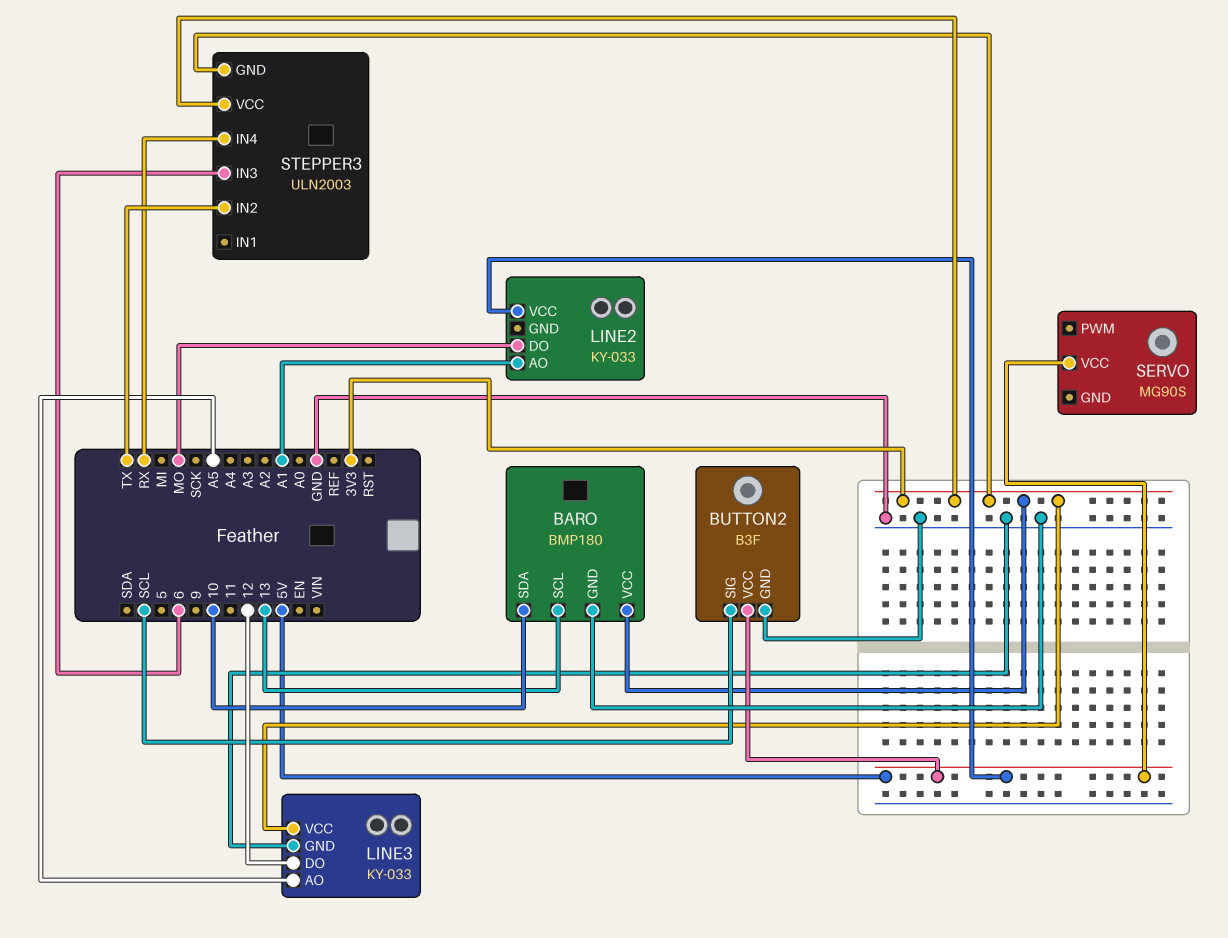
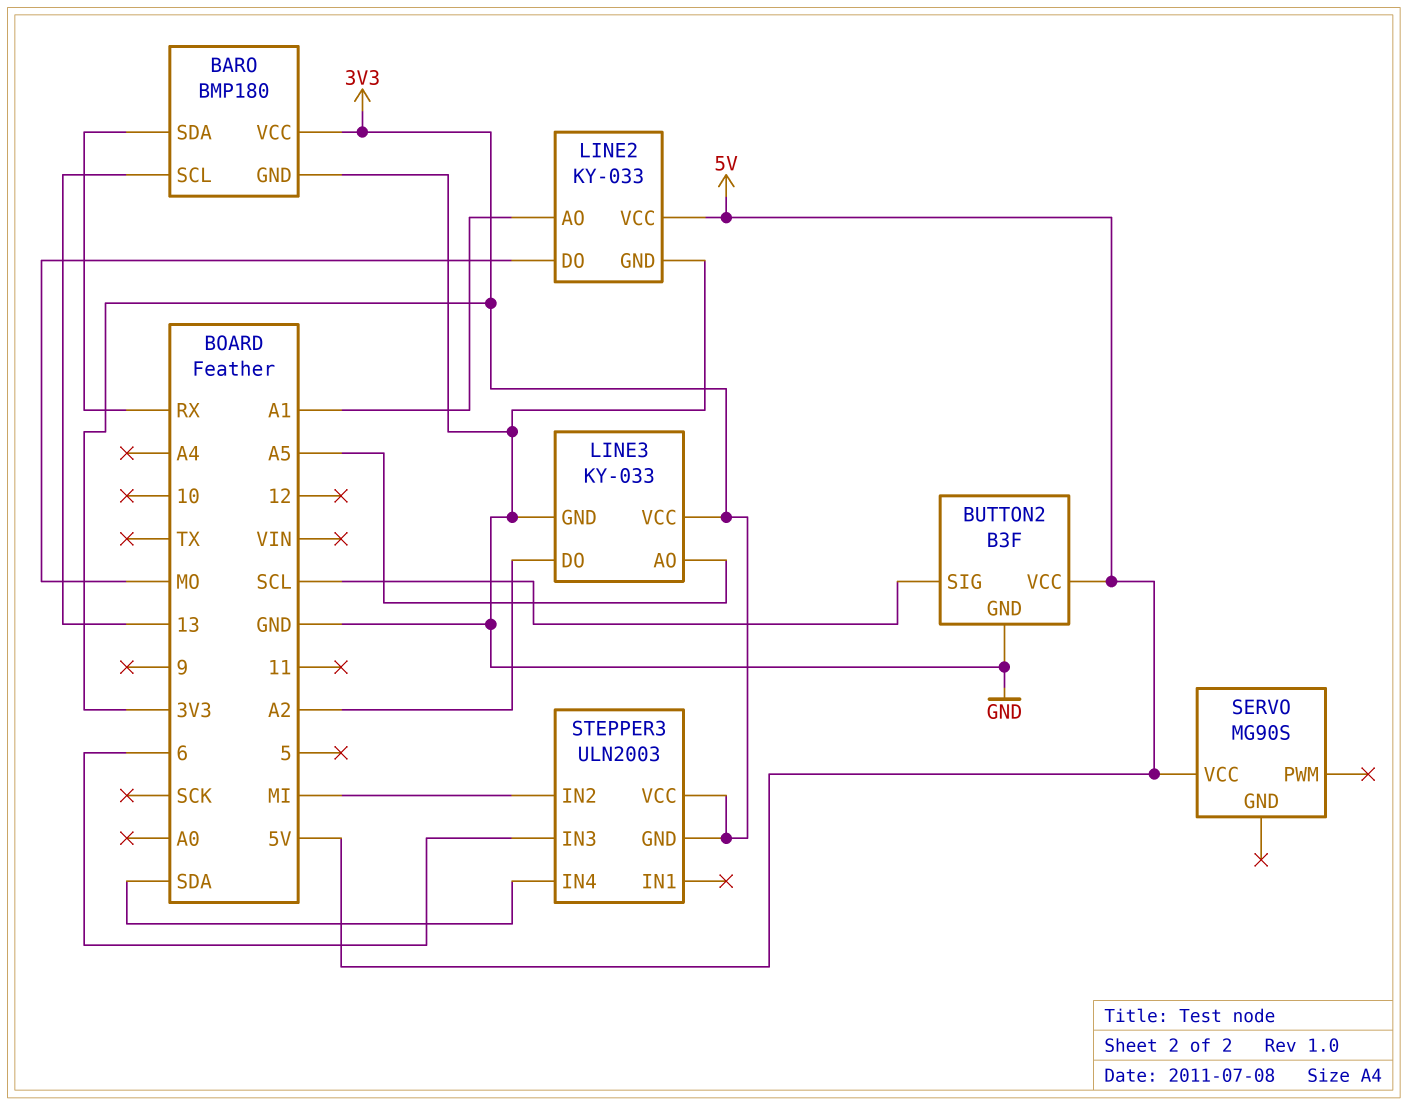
BARO pin SDA: 10 -> RX
LINE2 pin GND: none -> GND
LINE3 pin DO: 12 -> A2
STEPPER3 pin IN2: TX -> MI
STEPPER3 pin IN4: RX -> SDA

